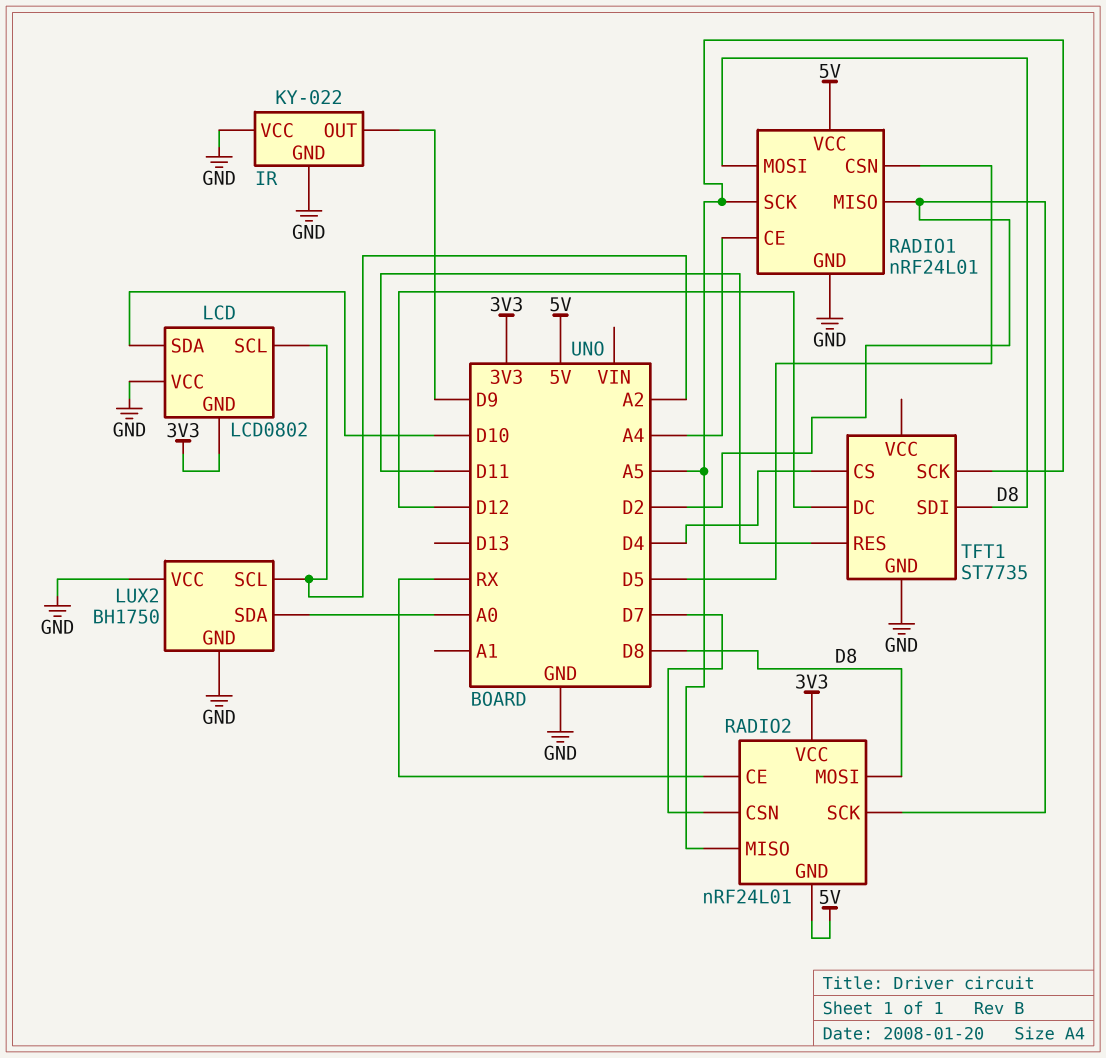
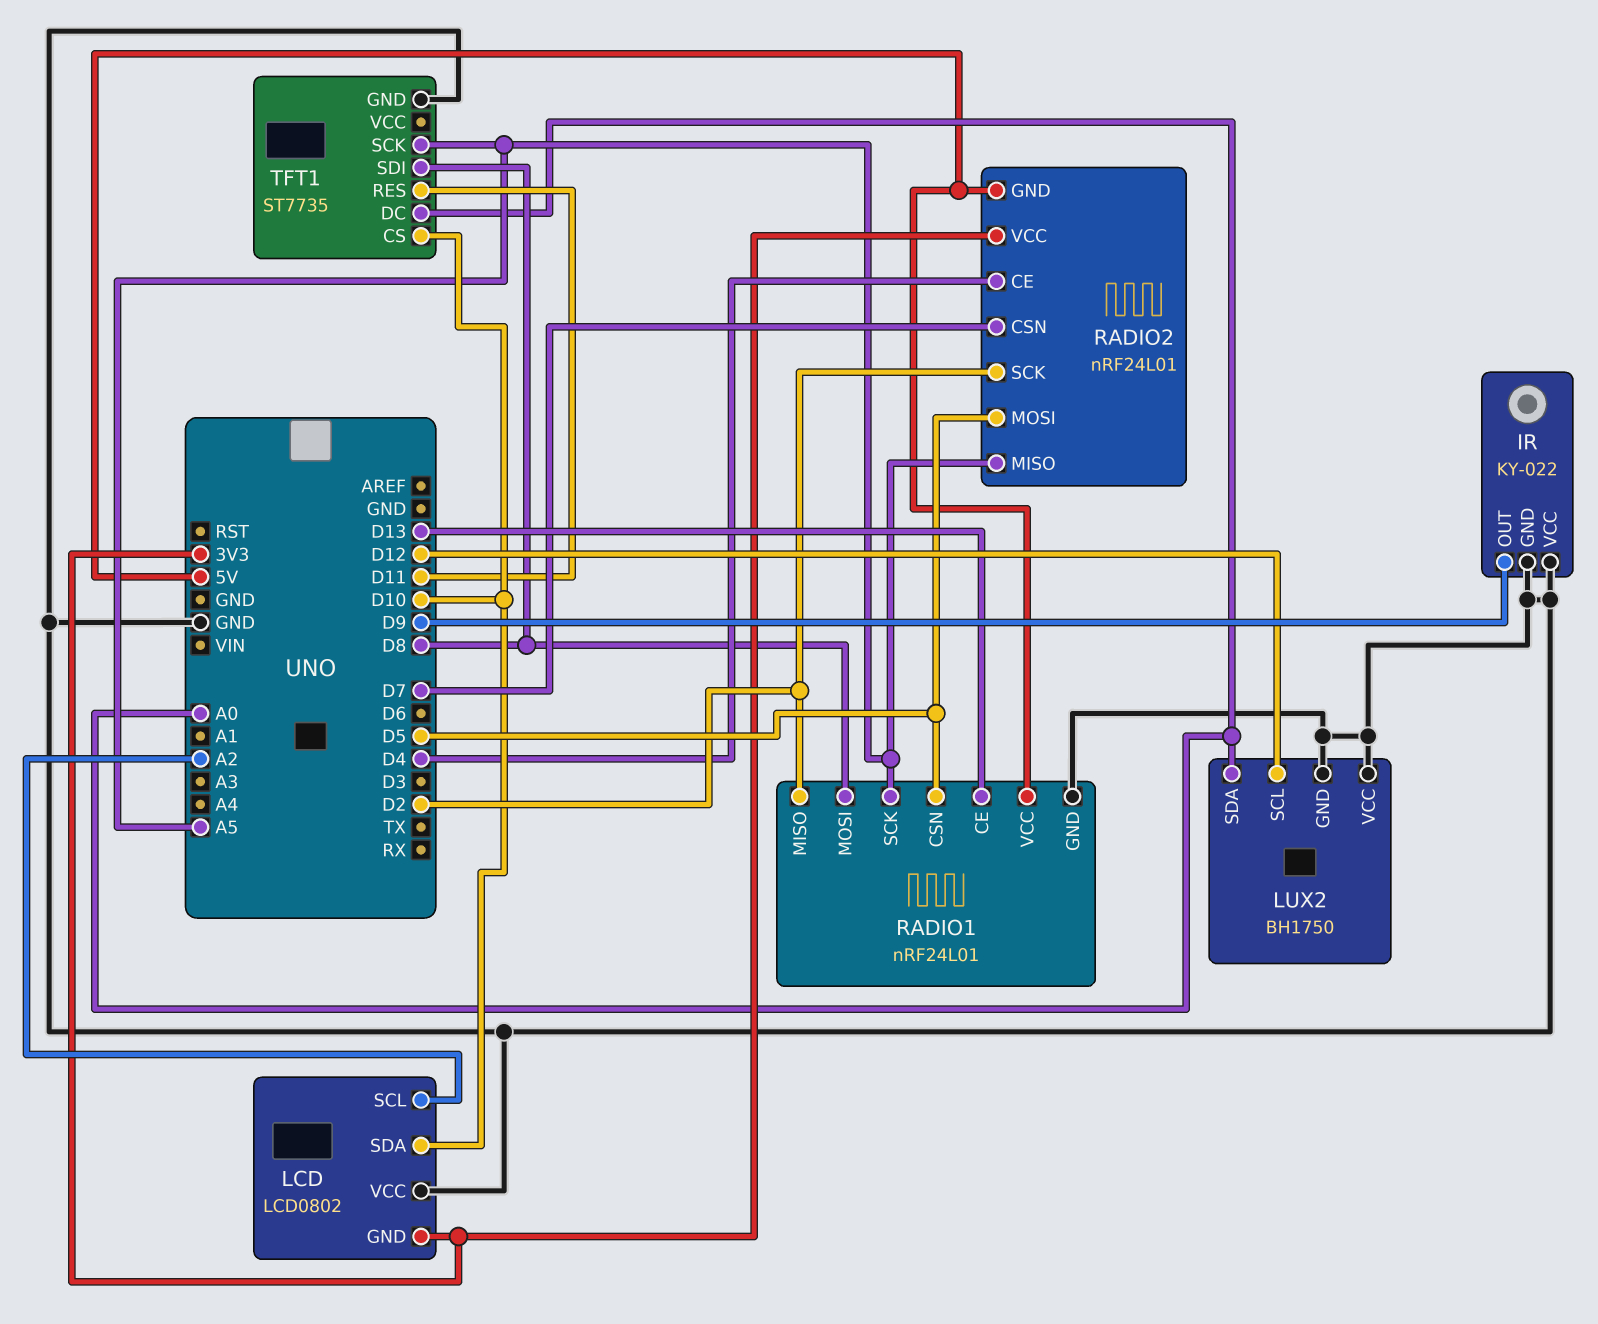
LUX2 pin SCL: A2 -> D12
RADIO1 pin CE: A4 -> D13
RADIO2 pin CE: RX -> D4
RADIO2 pin MOSI: D8 -> D5
TFT1 pin CS: D4 -> D10
TFT1 pin DC: D12 -> A0

